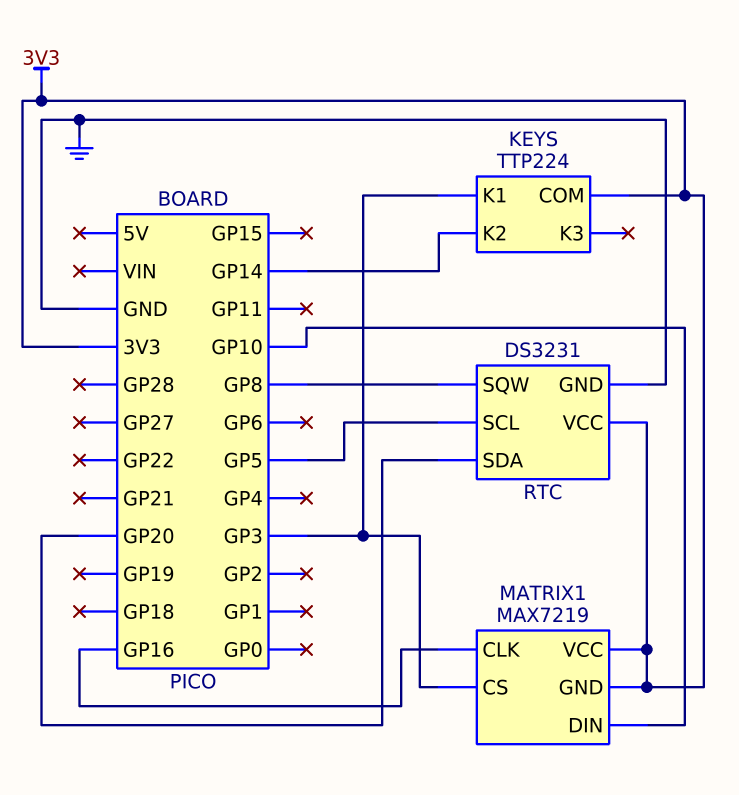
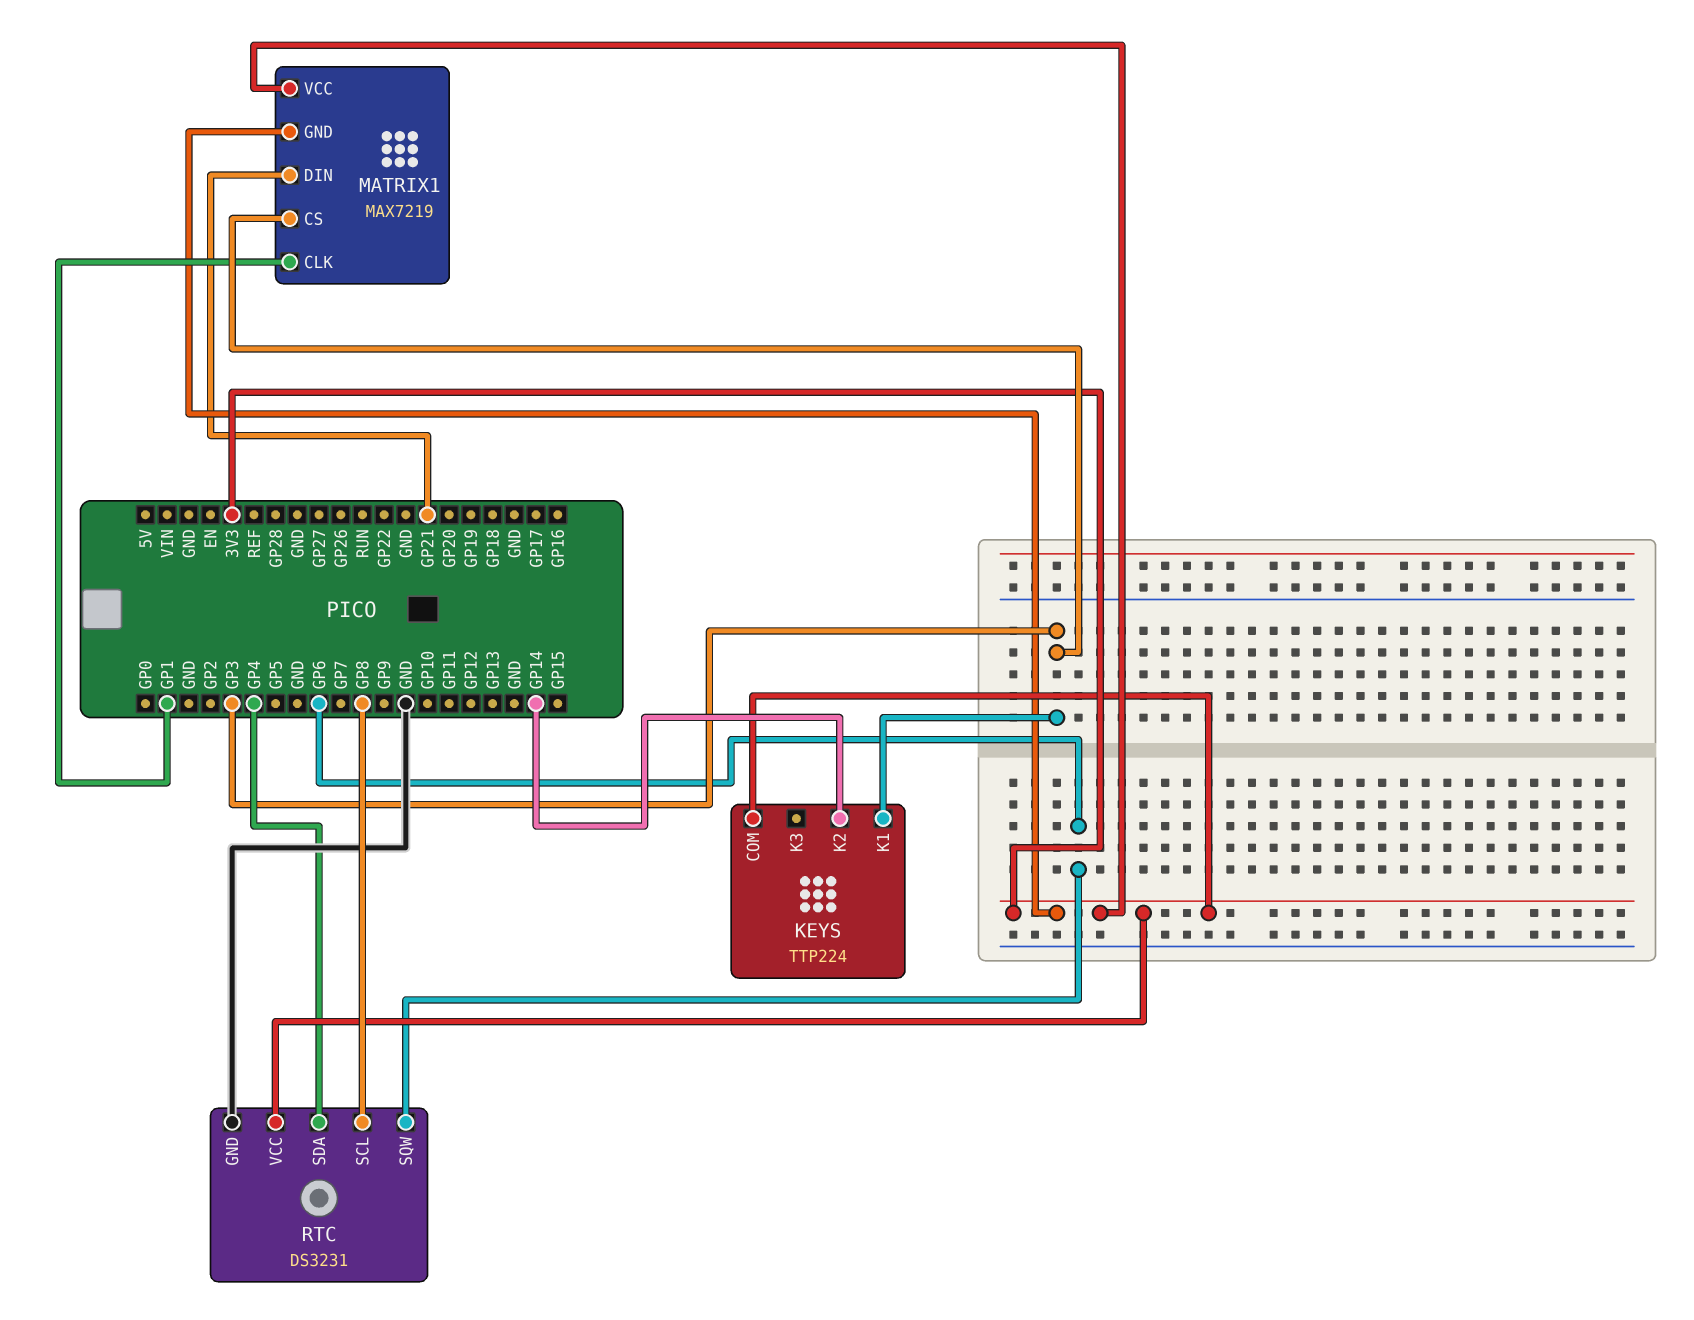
MATRIX1 pin CLK: GP16 -> GP1
MATRIX1 pin DIN: GP10 -> GP21
RTC pin SCL: GP5 -> GP8
RTC pin SDA: GP20 -> GP4
RTC pin SQW: GP8 -> GP6

